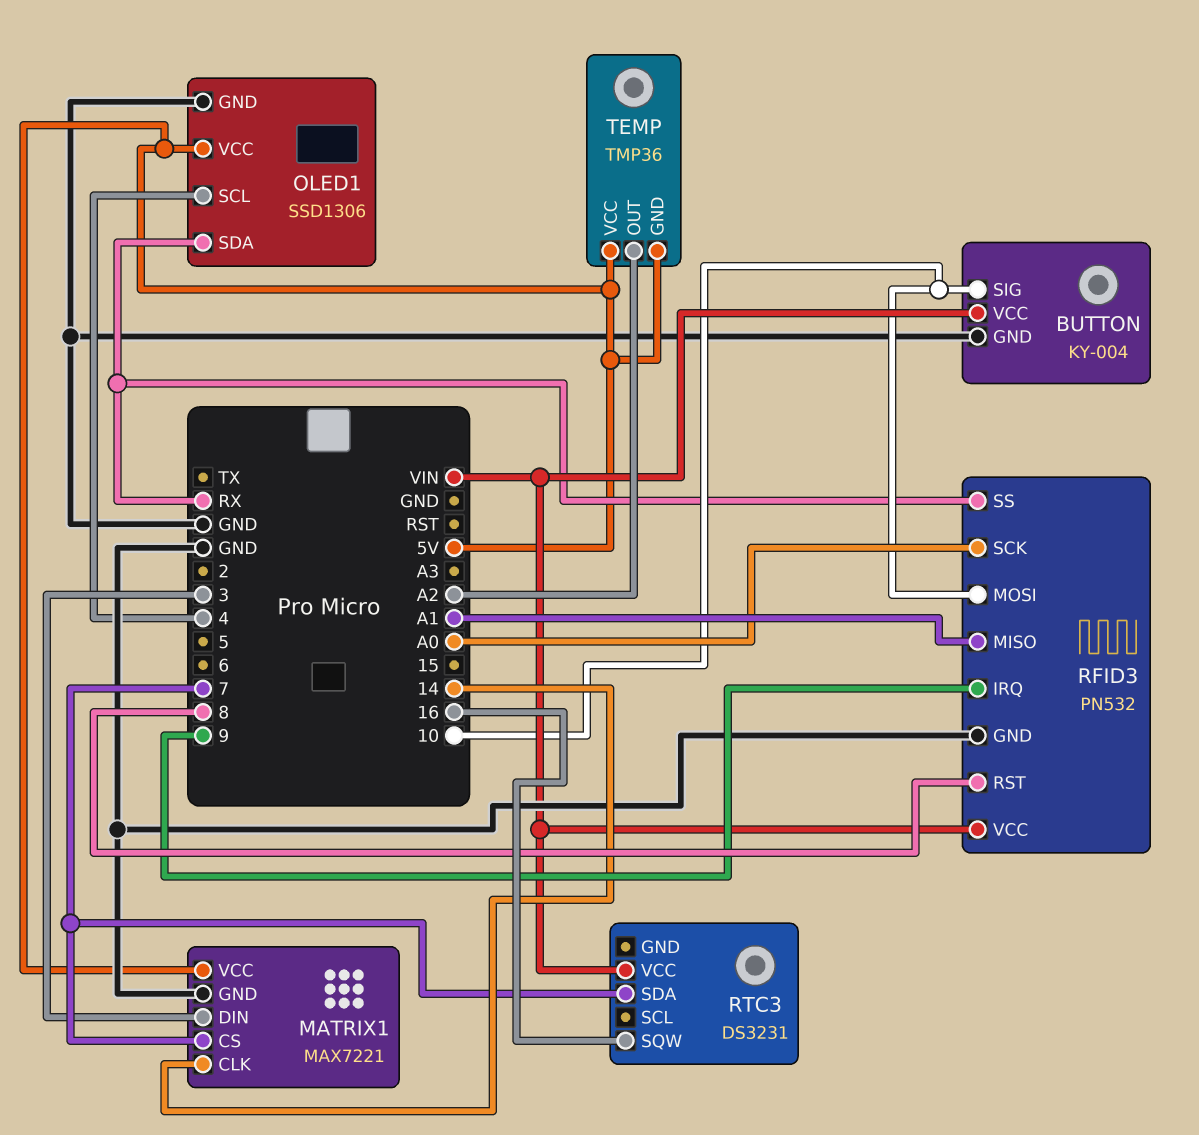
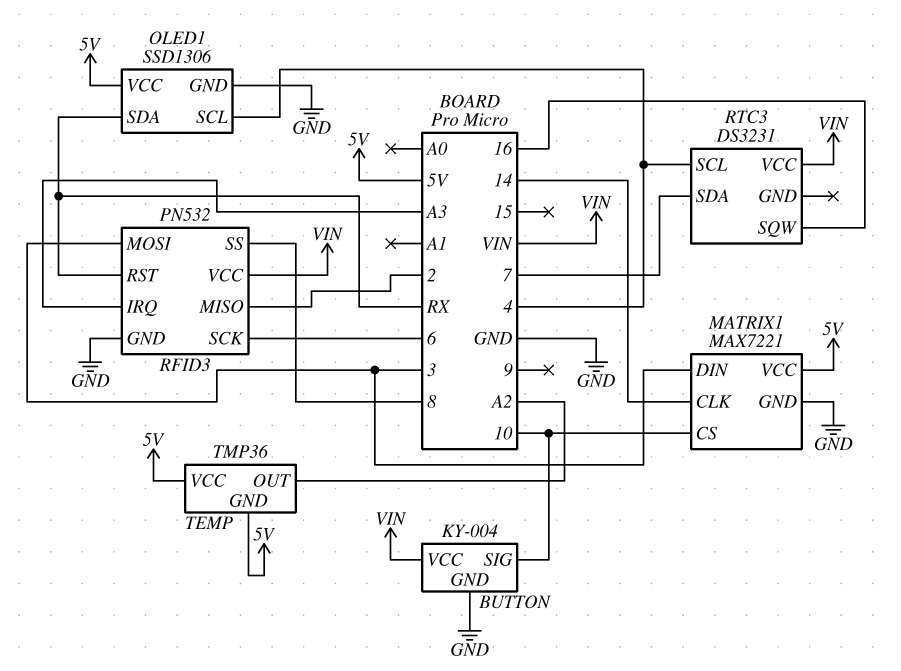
MATRIX1 pin CS: 7 -> 10
RFID3 pin IRQ: 9 -> A3
RFID3 pin MISO: A1 -> 2
RFID3 pin MOSI: 10 -> 3
RFID3 pin RST: 8 -> RX
RFID3 pin SCK: A0 -> 6
RFID3 pin SS: RX -> 8
RTC3 pin SCL: none -> 4

